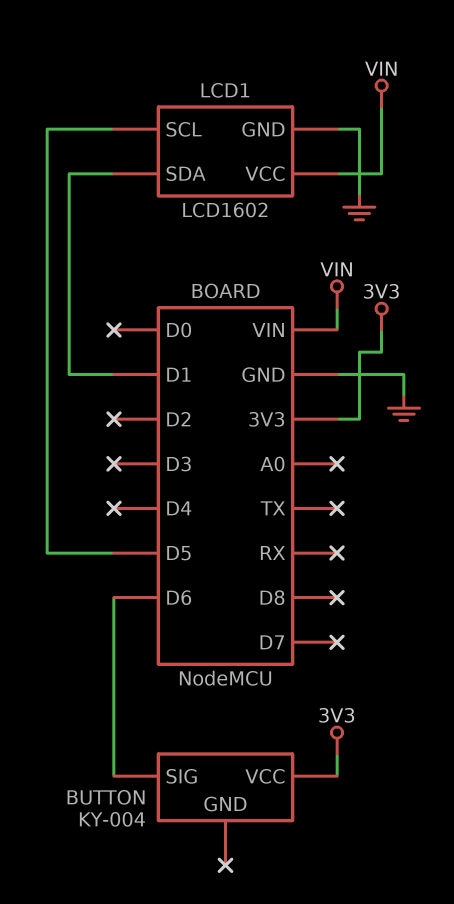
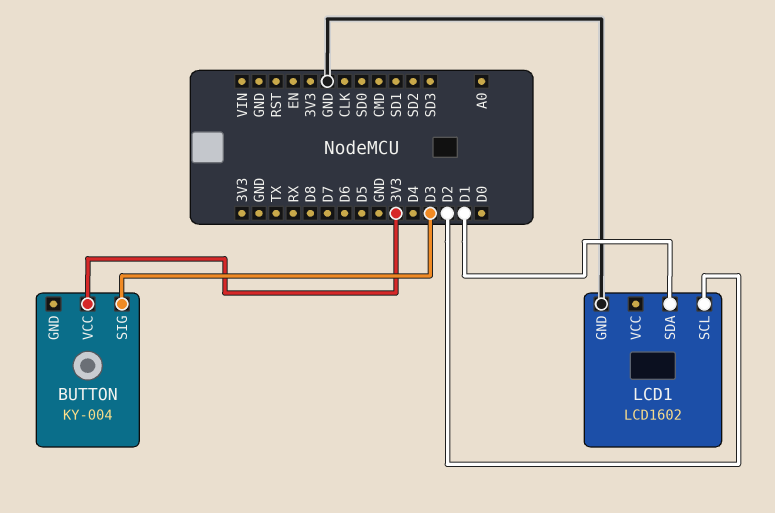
BUTTON pin SIG: D6 -> D3
LCD1 pin SCL: D5 -> D2
LCD1 pin VCC: VIN -> none

